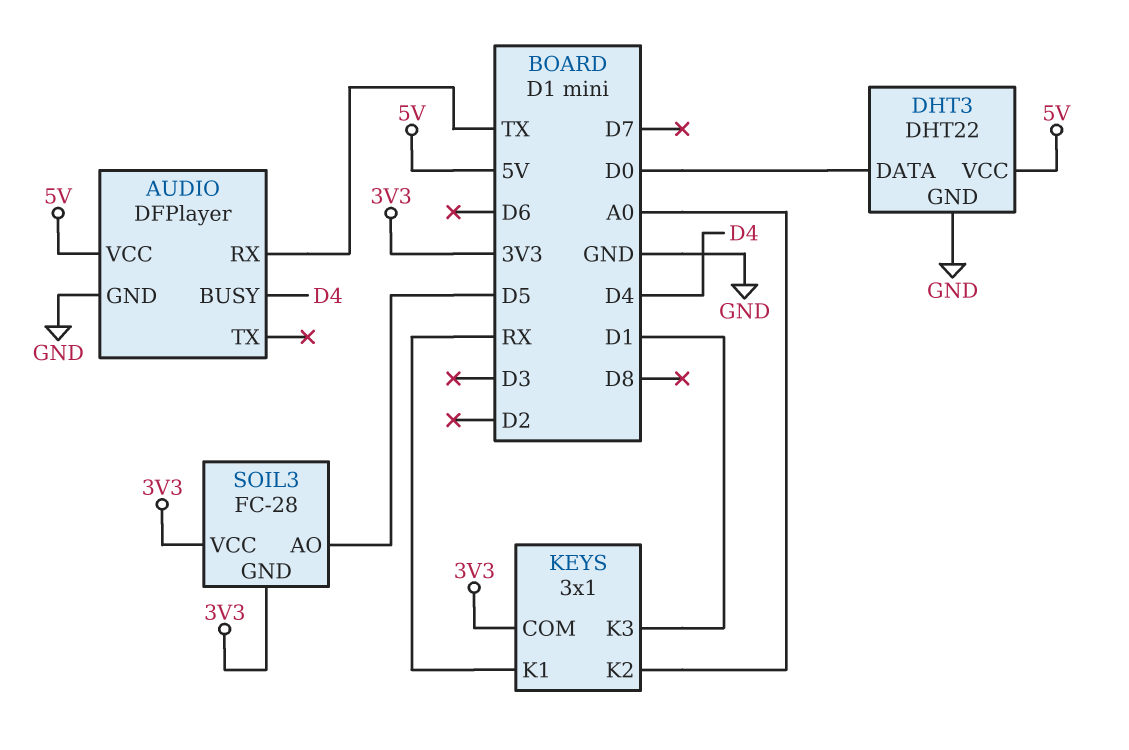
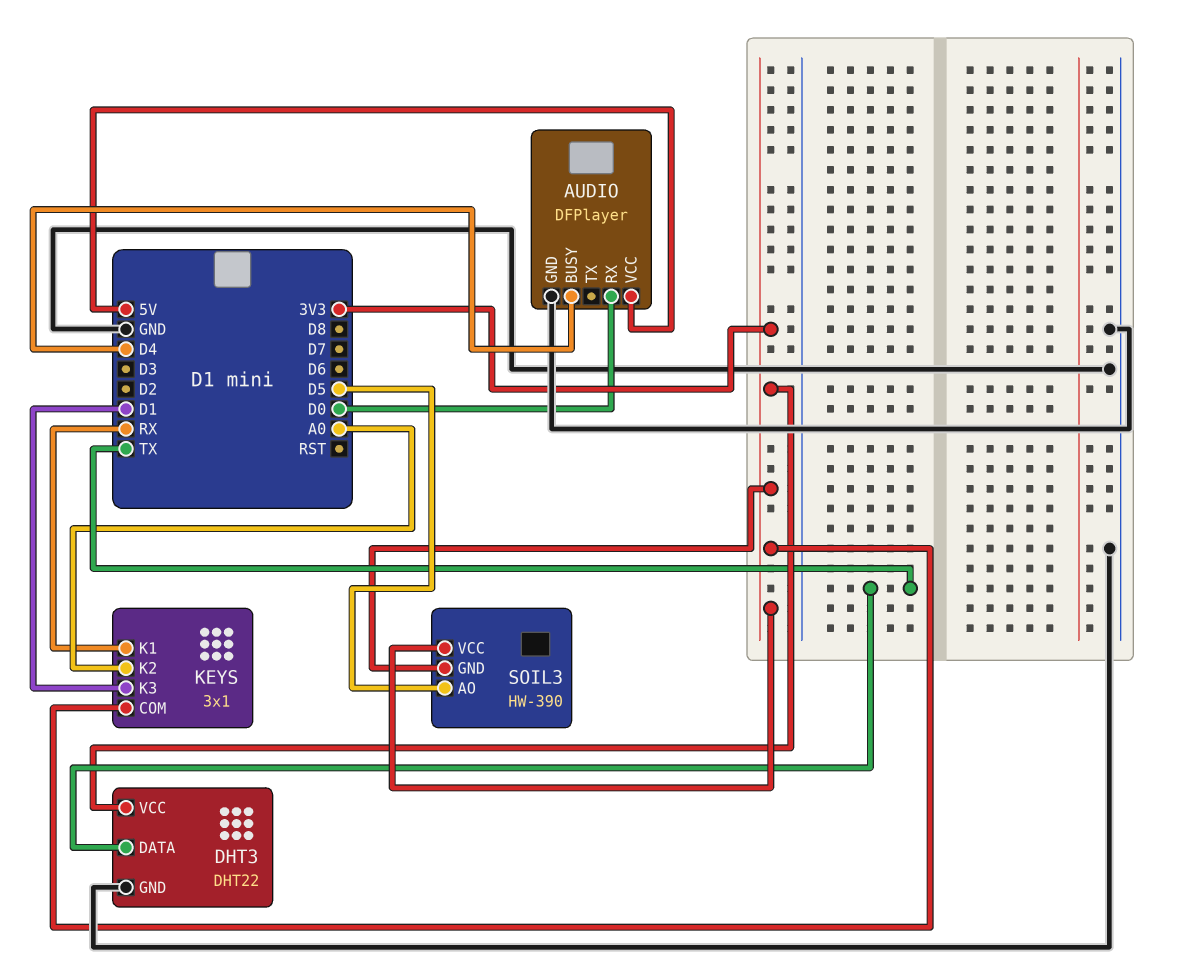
AUDIO pin RX: TX -> D0
DHT3 pin DATA: D0 -> TX
DHT3 pin VCC: 5V -> 3V3
SOIL3: FC-28 -> HW-390

